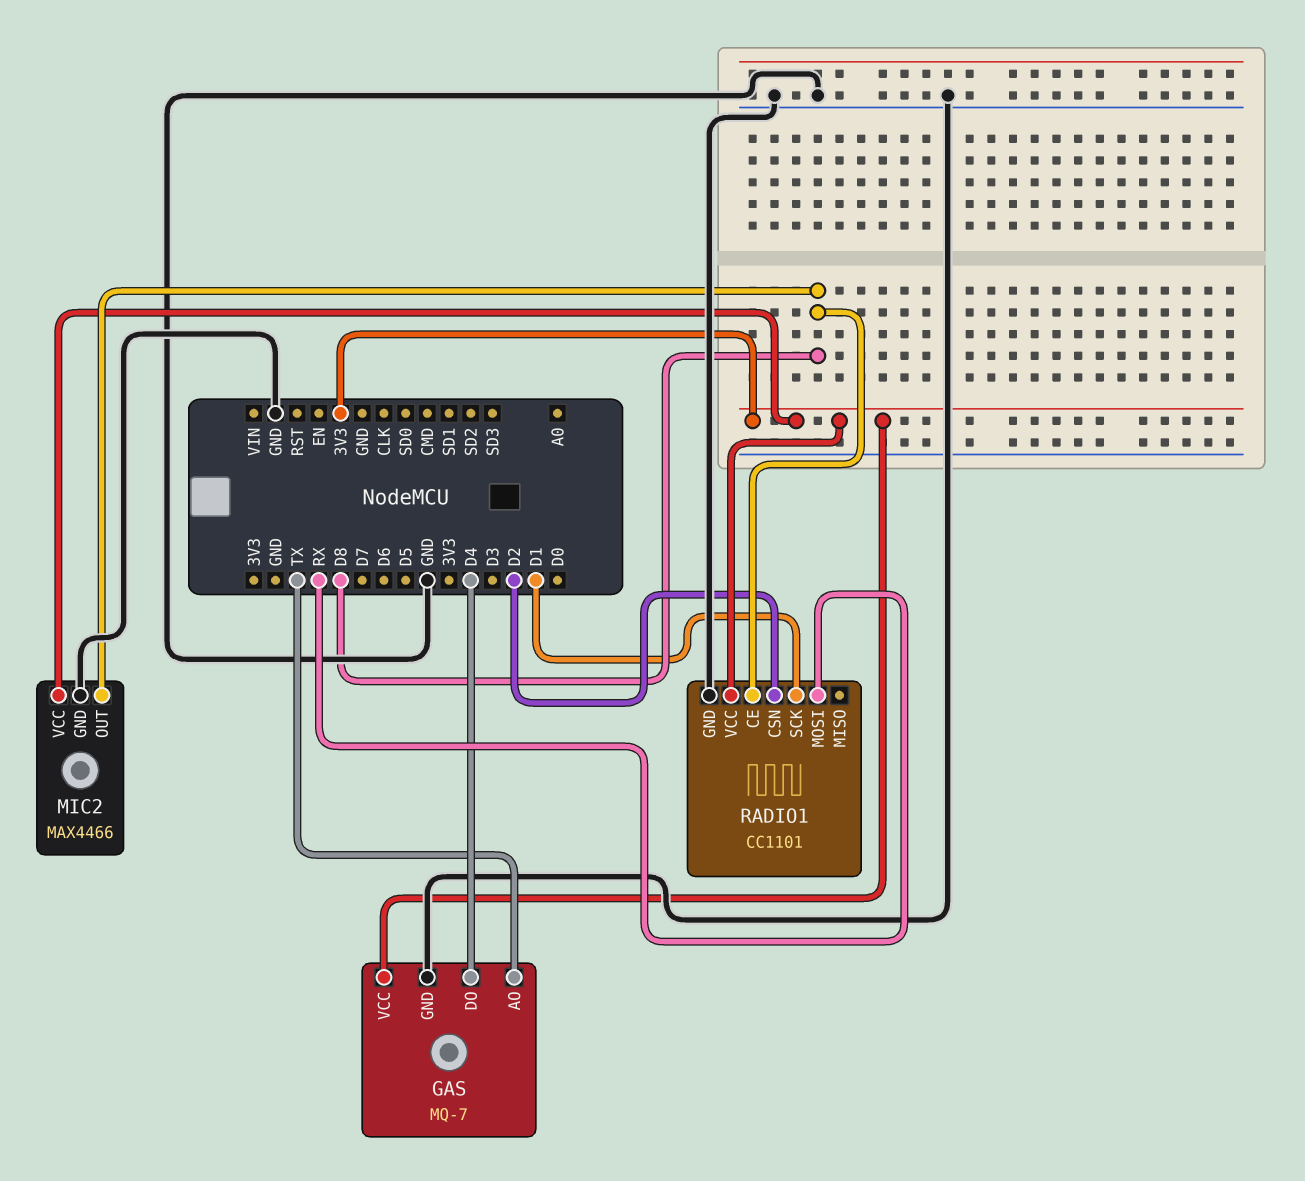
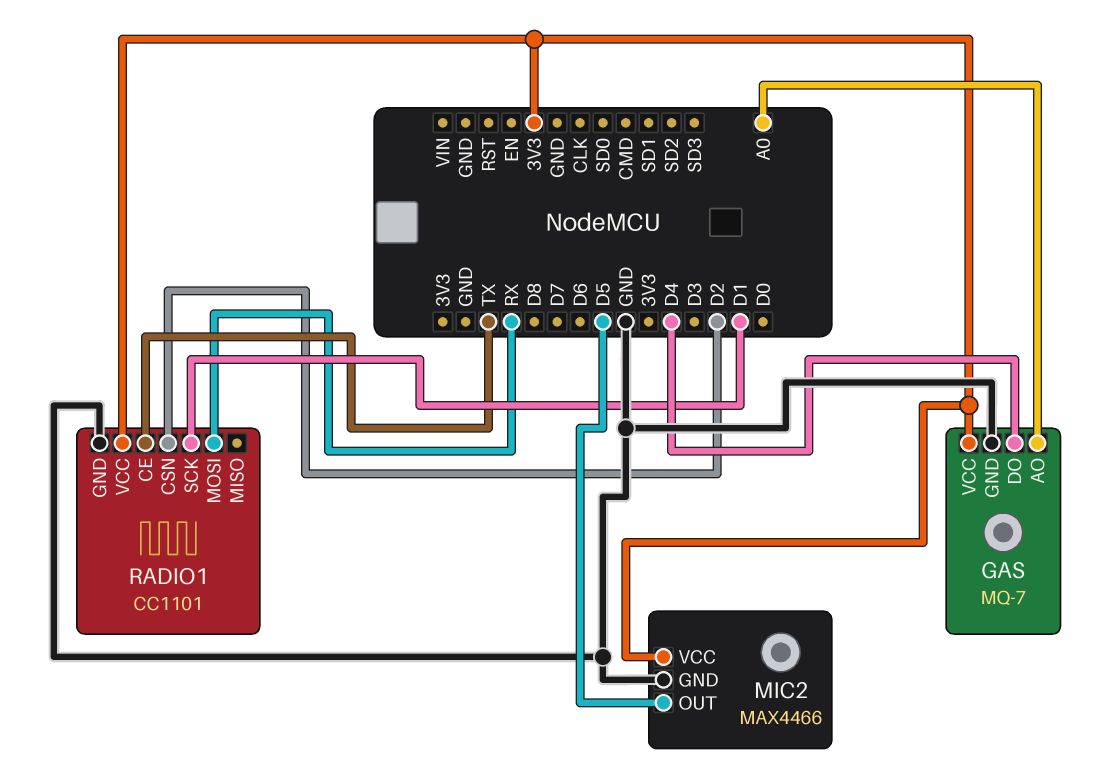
GAS pin AO: TX -> A0
MIC2 pin OUT: D8 -> D5
RADIO1 pin CE: D8 -> TX

